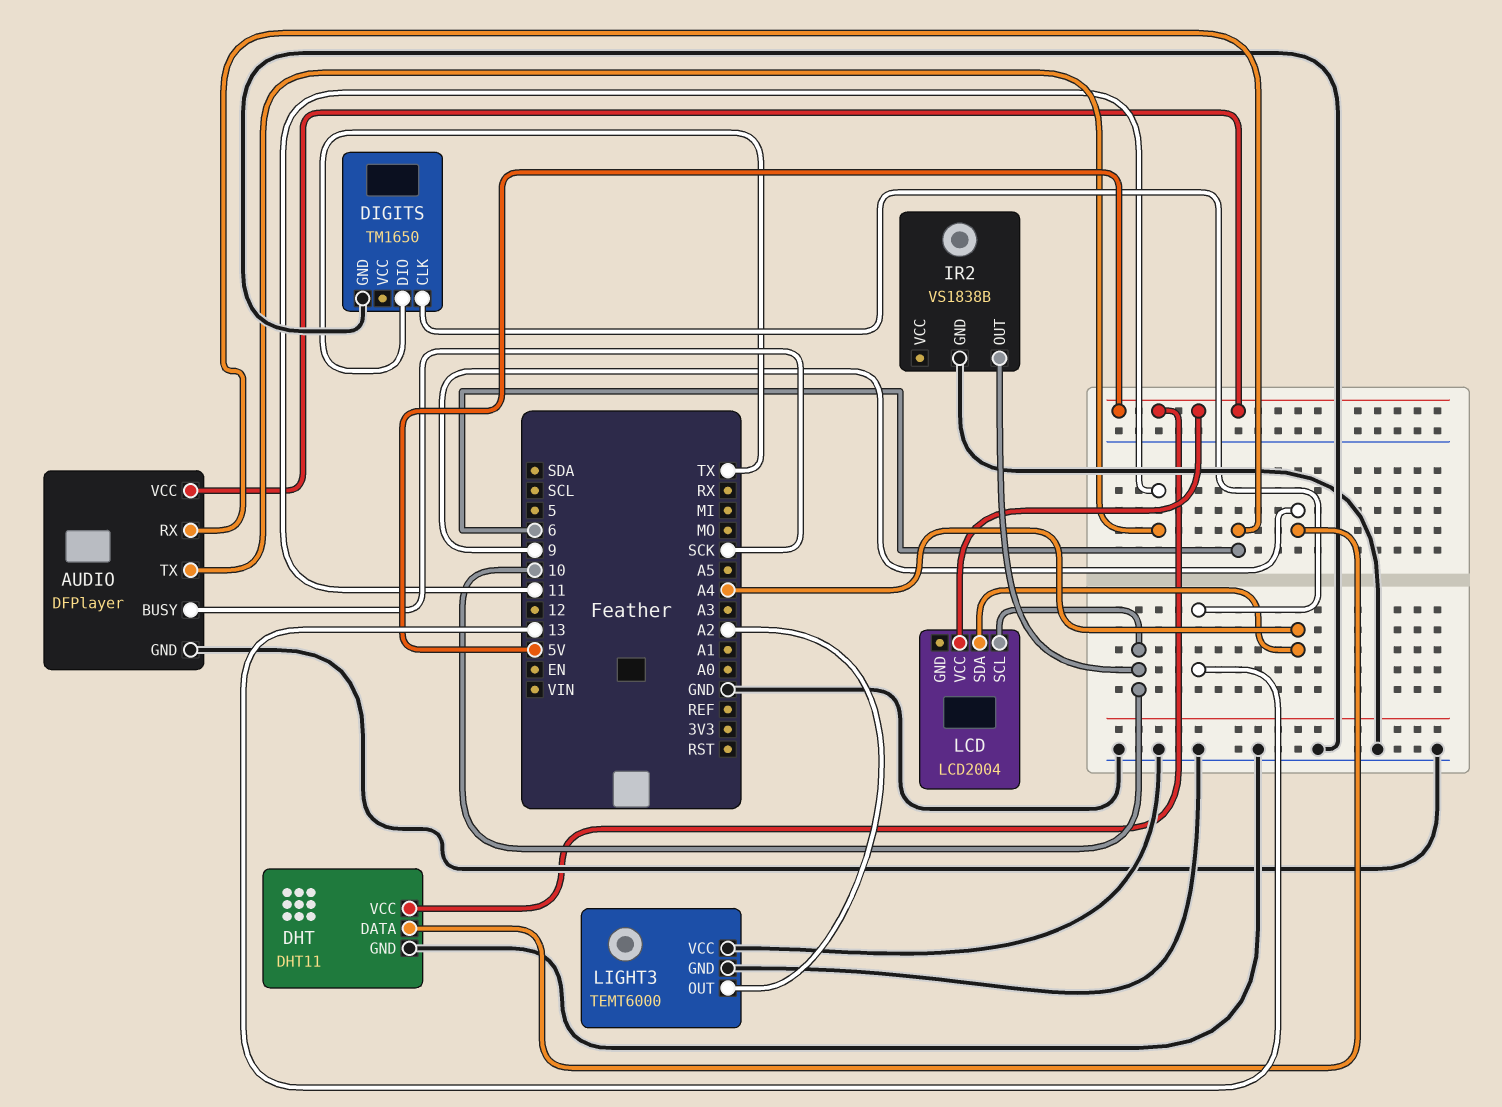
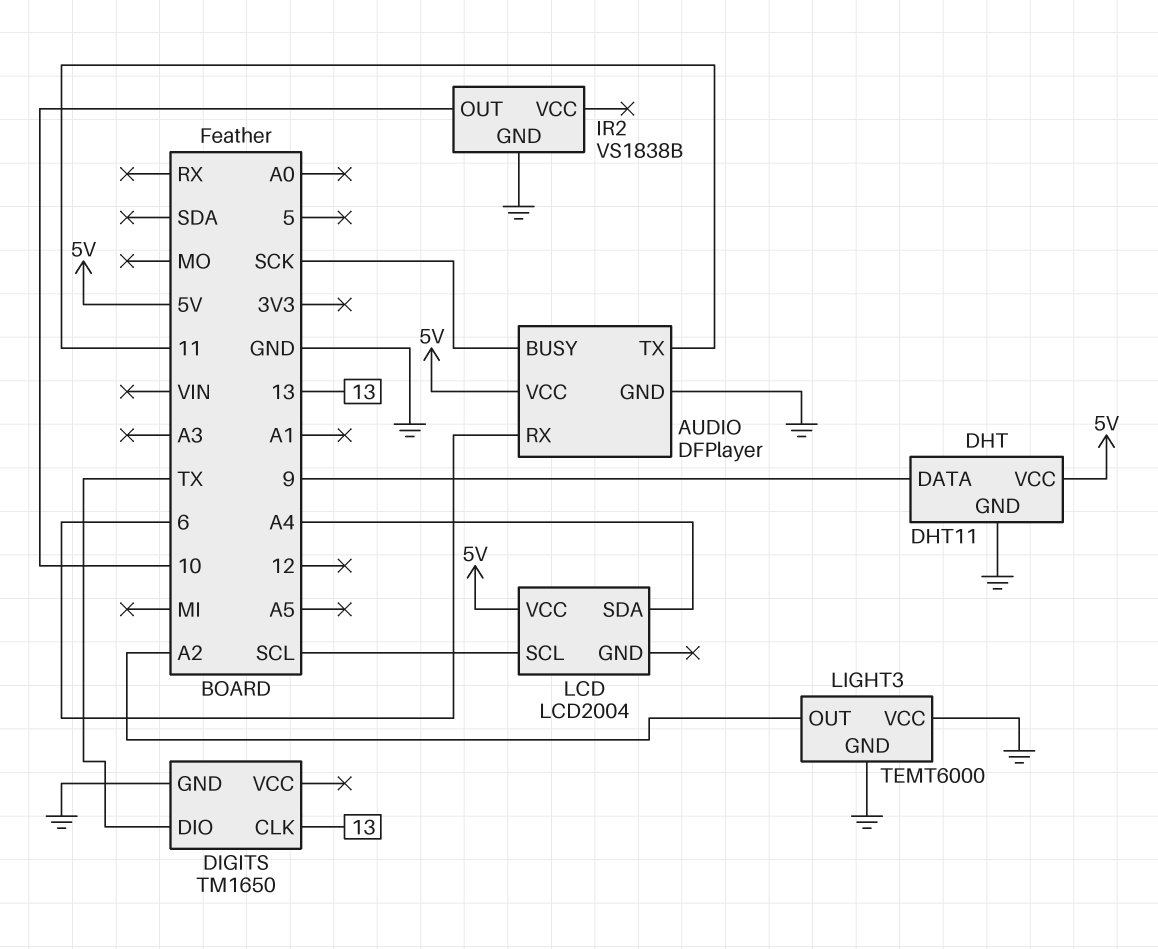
LCD pin SCL: 10 -> SCL

